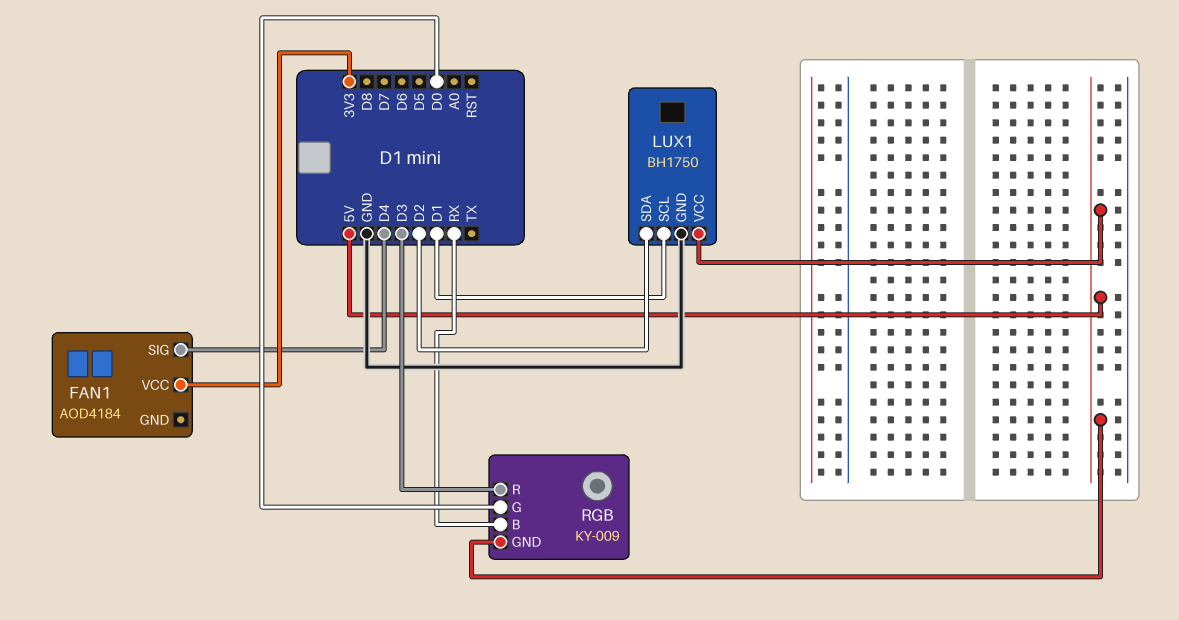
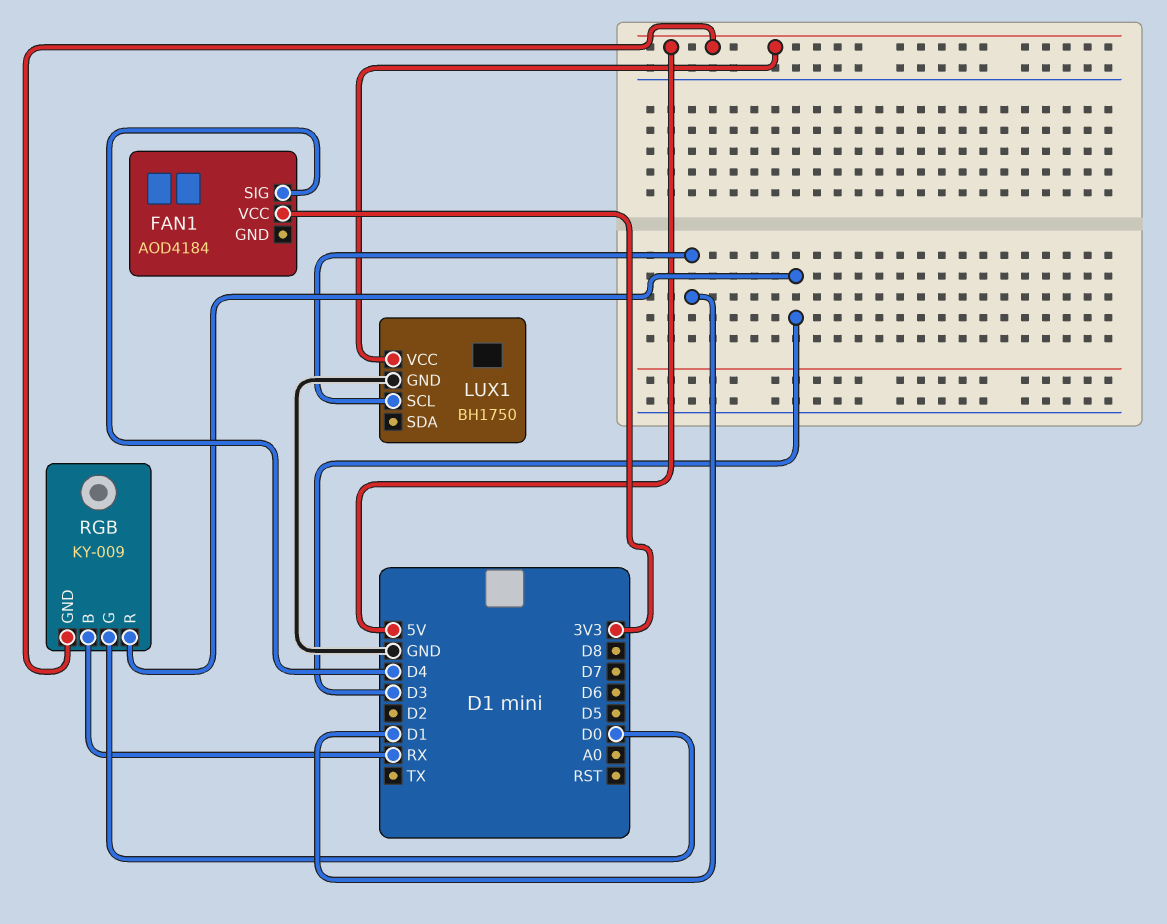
LUX1 pin SDA: D2 -> none

